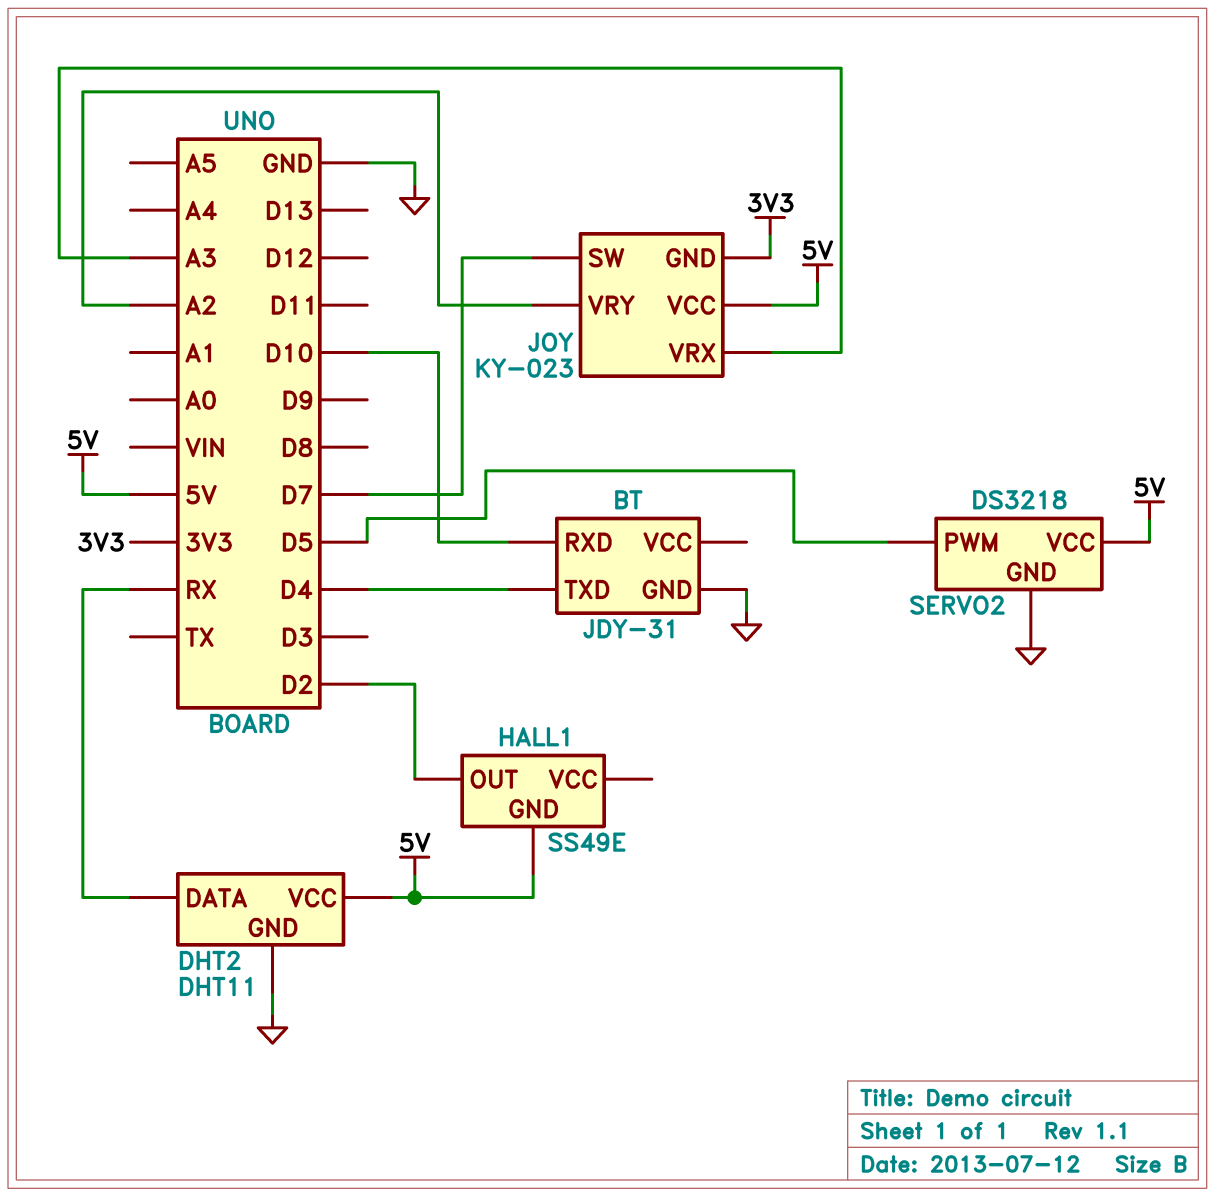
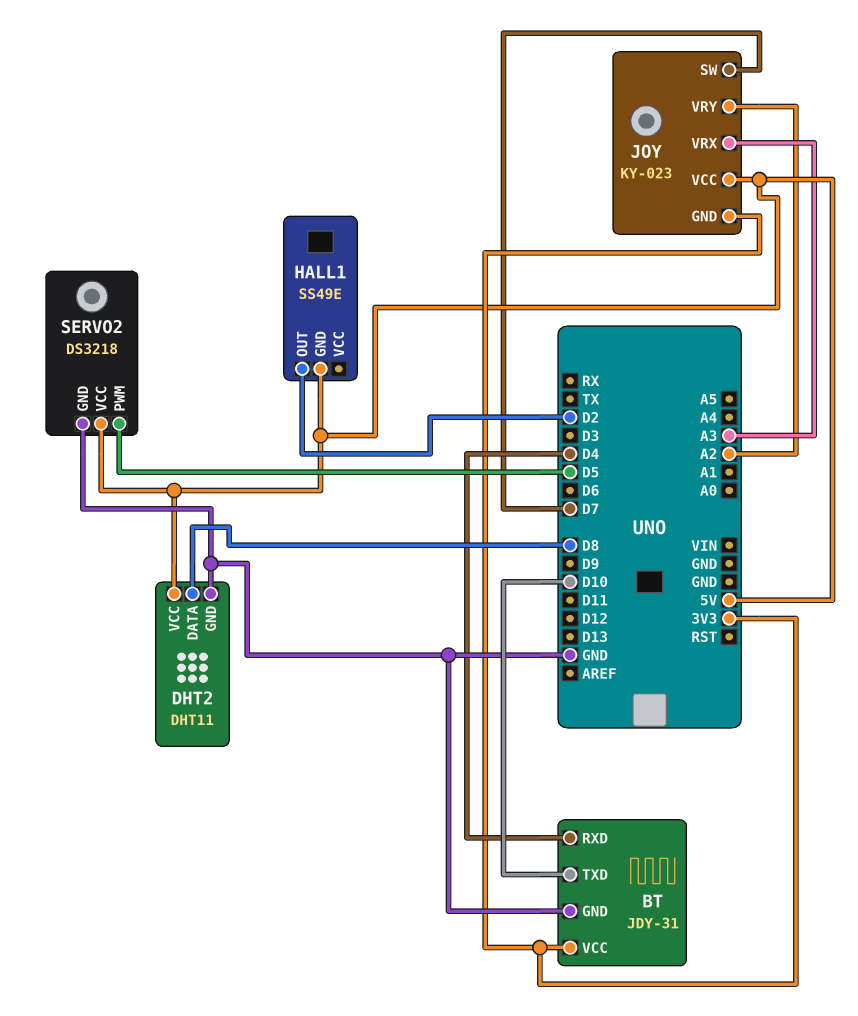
BT pin RXD: D10 -> D4
BT pin TXD: D4 -> D10
BT pin VCC: none -> 3V3
DHT2 pin DATA: RX -> D8

